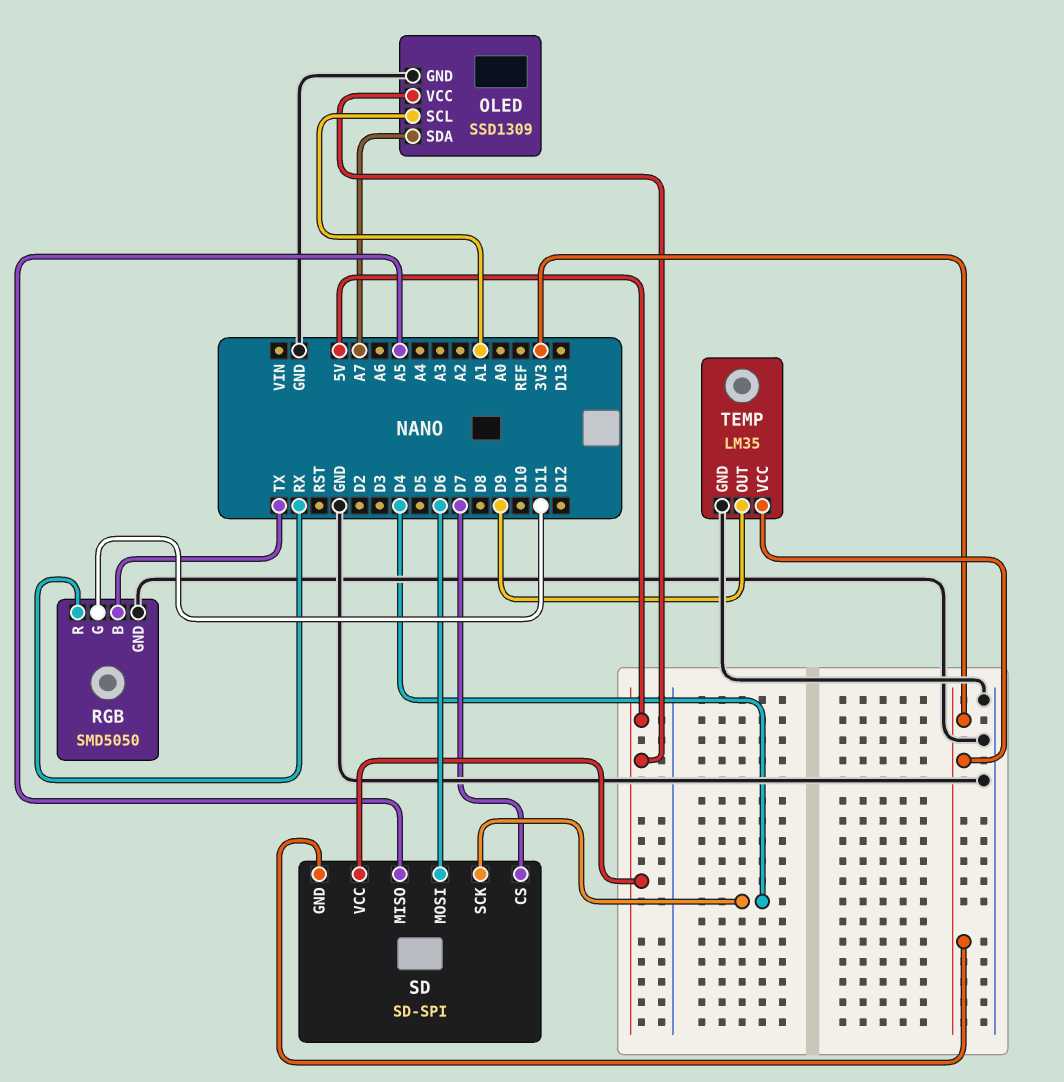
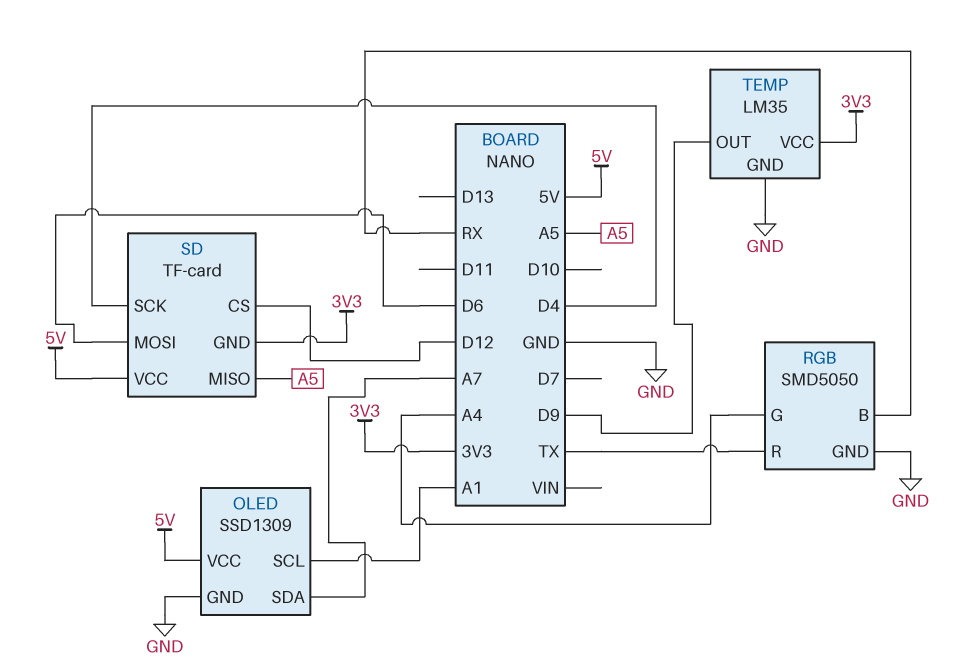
RGB pin B: TX -> RX
RGB pin G: D11 -> A4
RGB pin R: RX -> TX
SD: SD-SPI -> TF-card
SD pin CS: D7 -> D12

